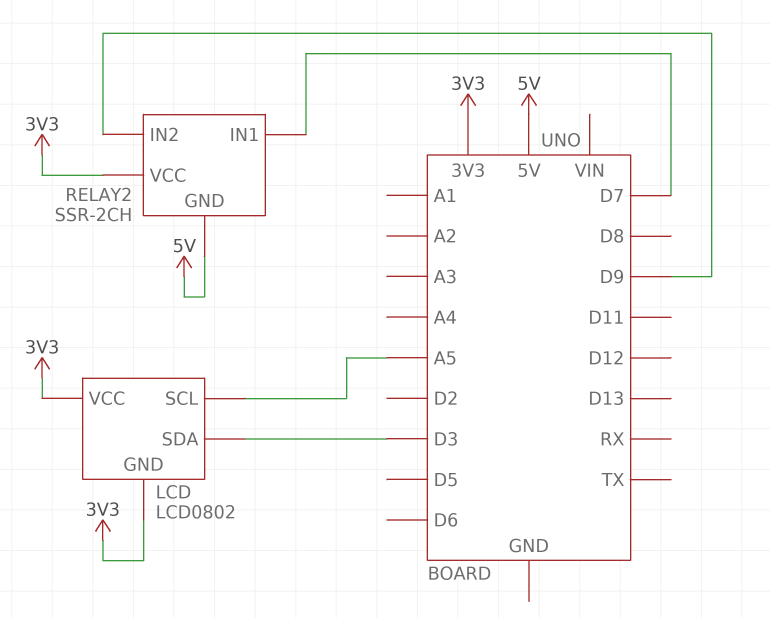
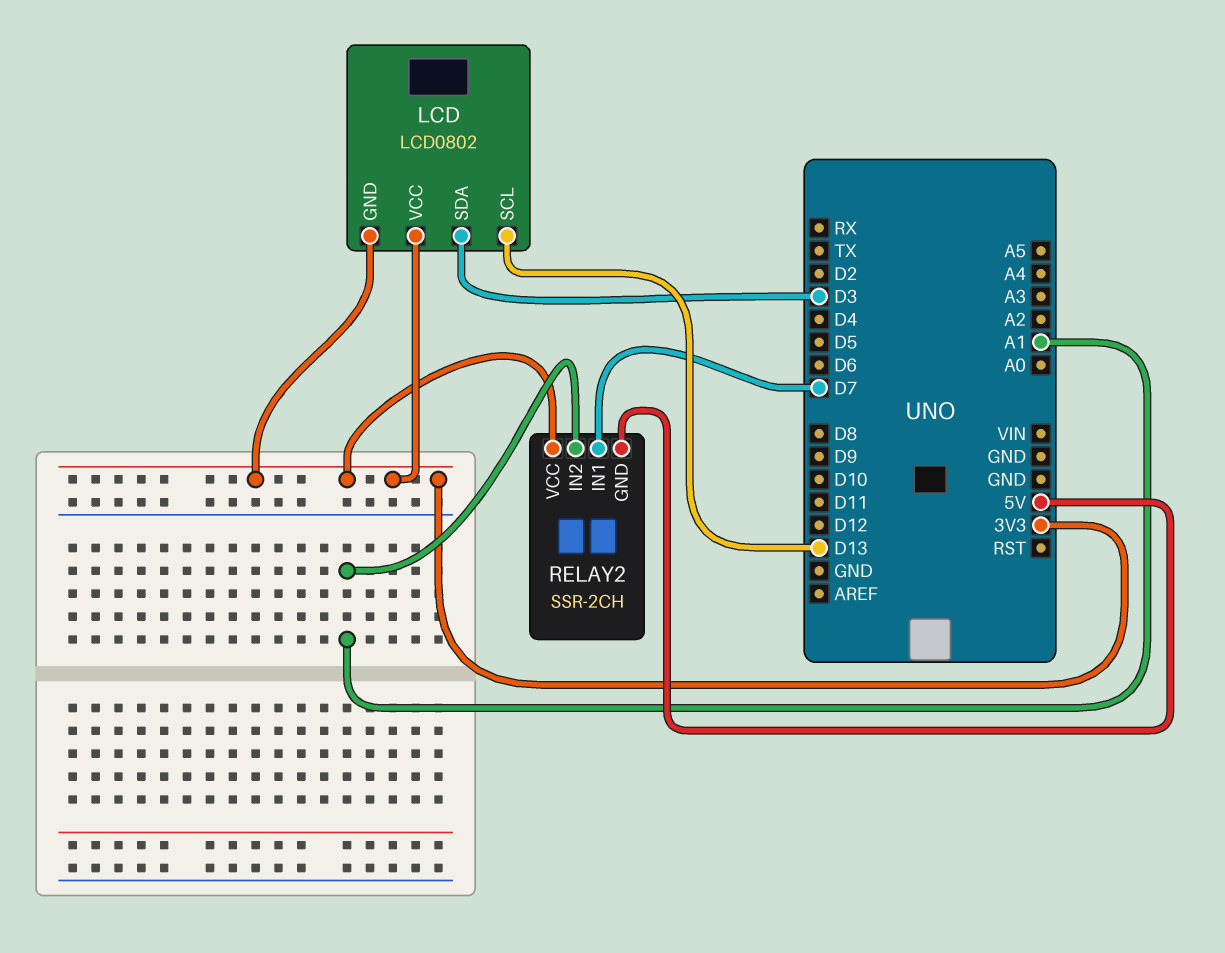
LCD pin SCL: A5 -> D13
RELAY2 pin IN2: D9 -> A1

